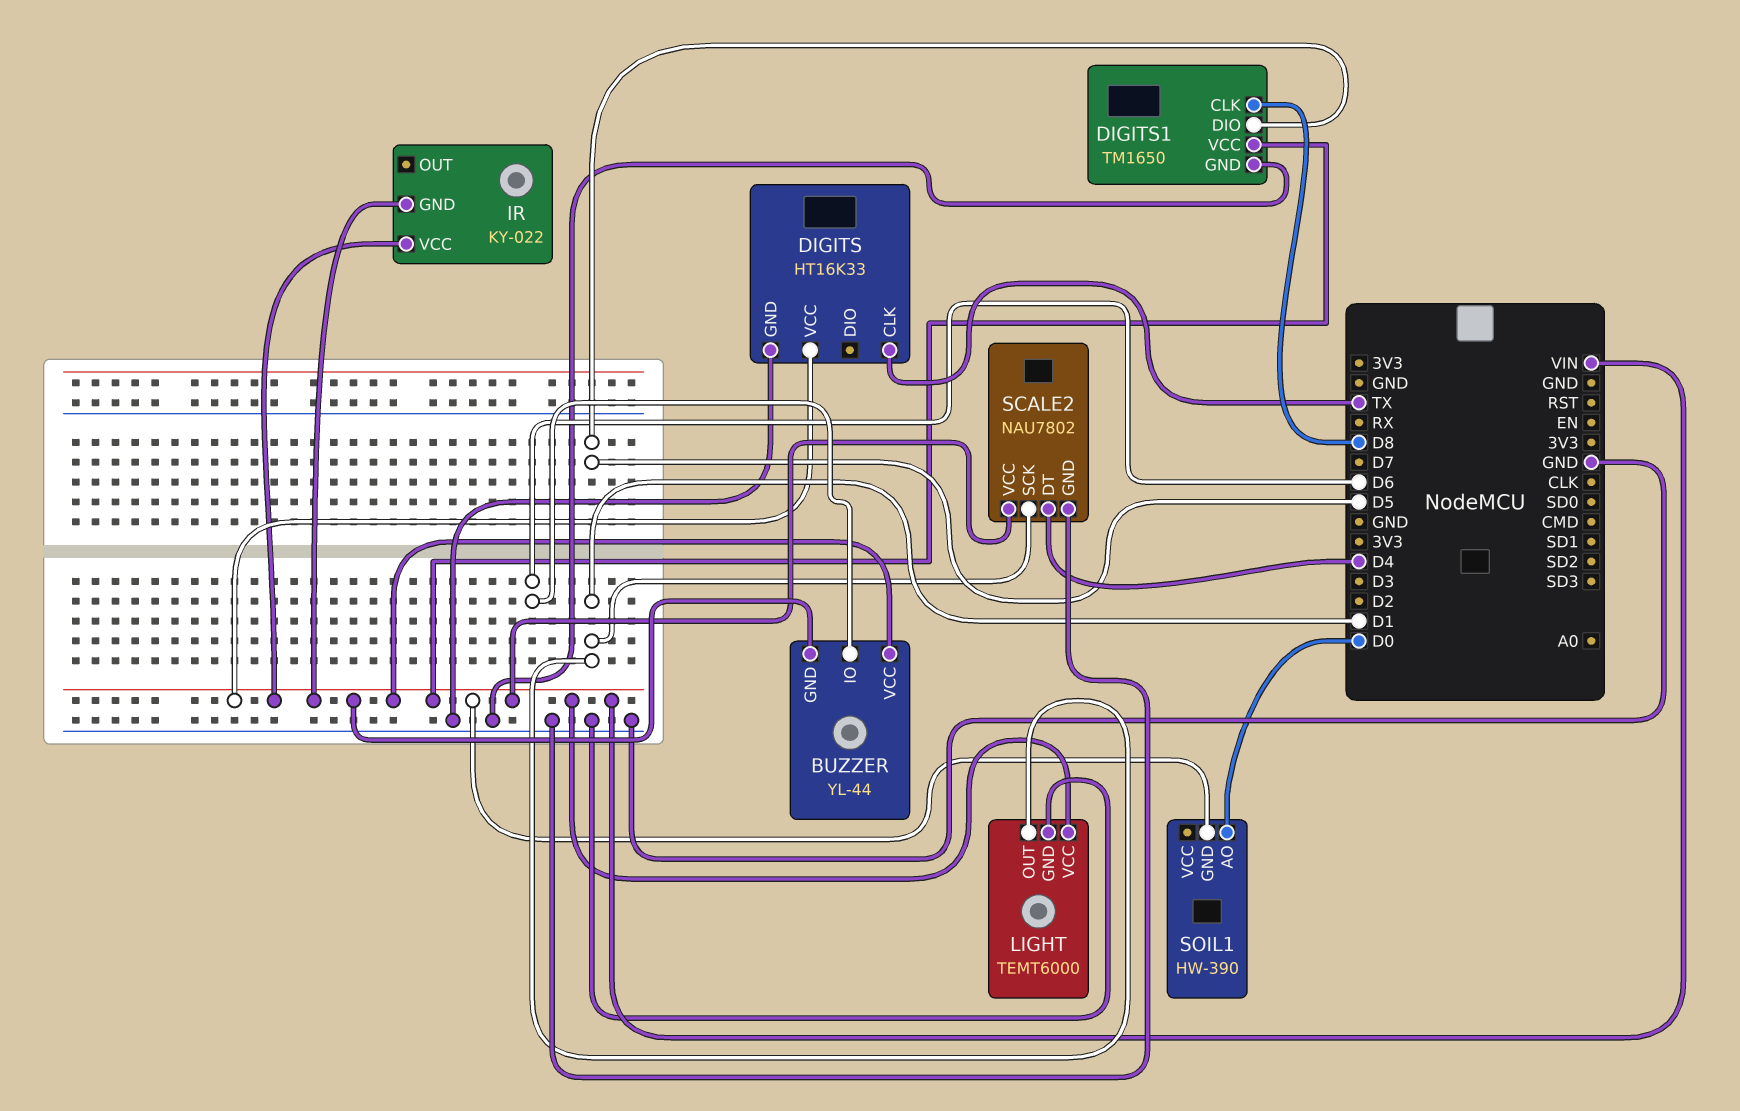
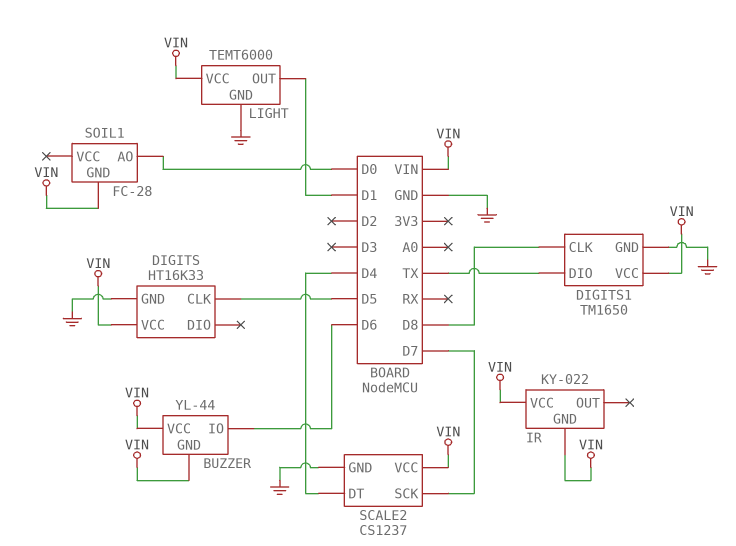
DIGITS pin CLK: TX -> D5
DIGITS1 pin DIO: D5 -> TX
SCALE2: NAU7802 -> CS1237
SCALE2 pin SCK: D1 -> D7
SOIL1: HW-390 -> FC-28

